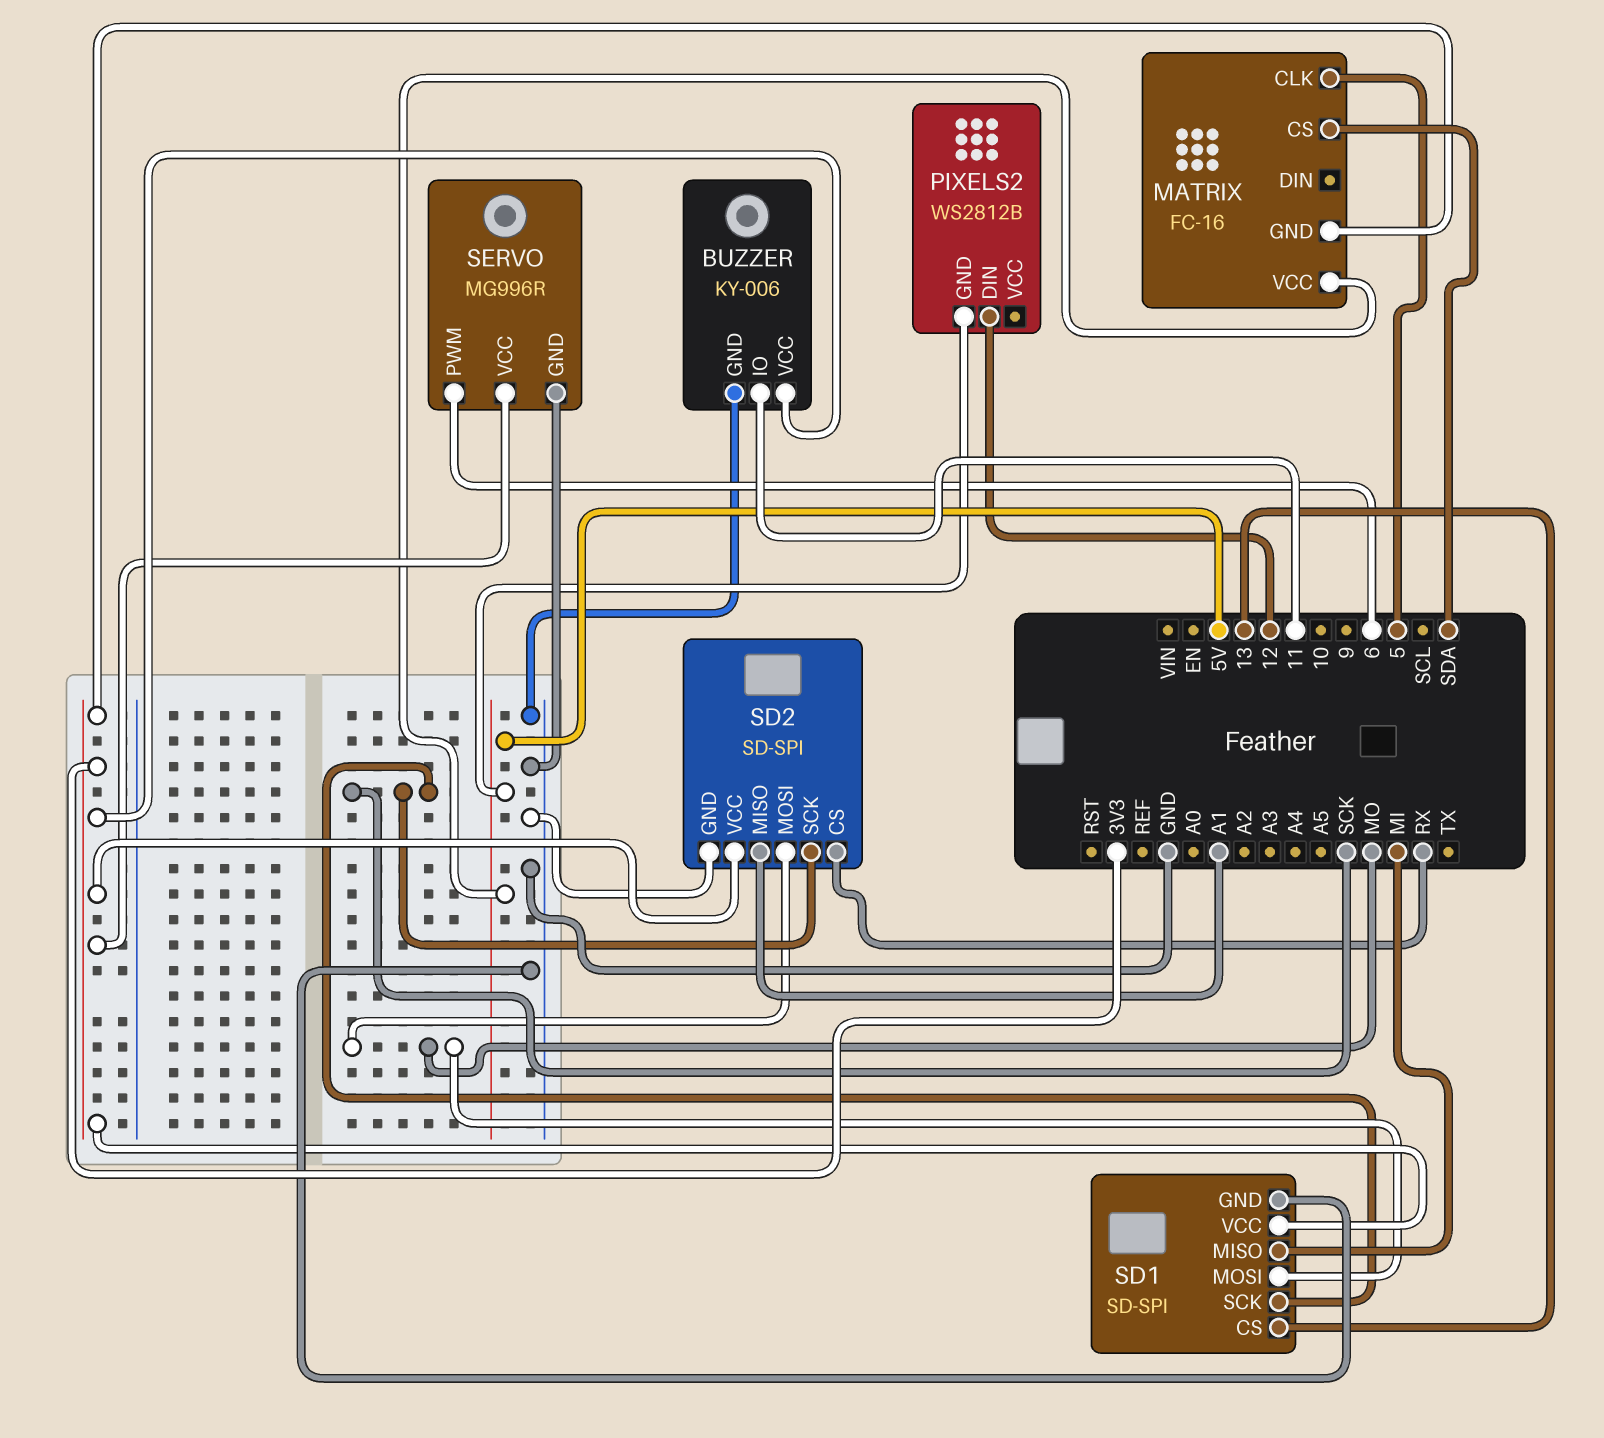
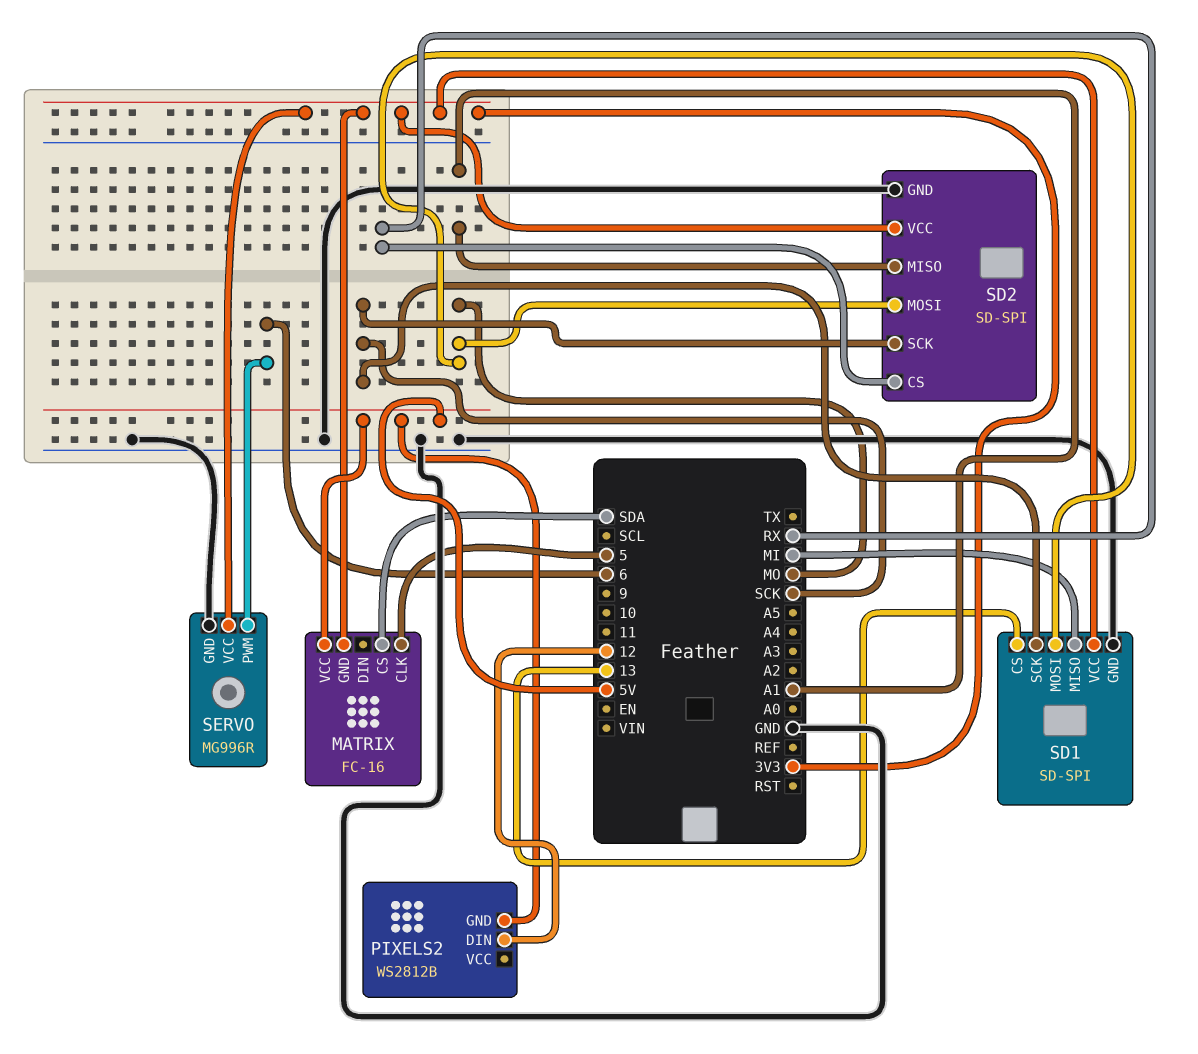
BUZZER: KY-006 -> none
BUZZER pin GND: GND -> none
BUZZER pin IO: 11 -> none
BUZZER pin VCC: 3V3 -> none

